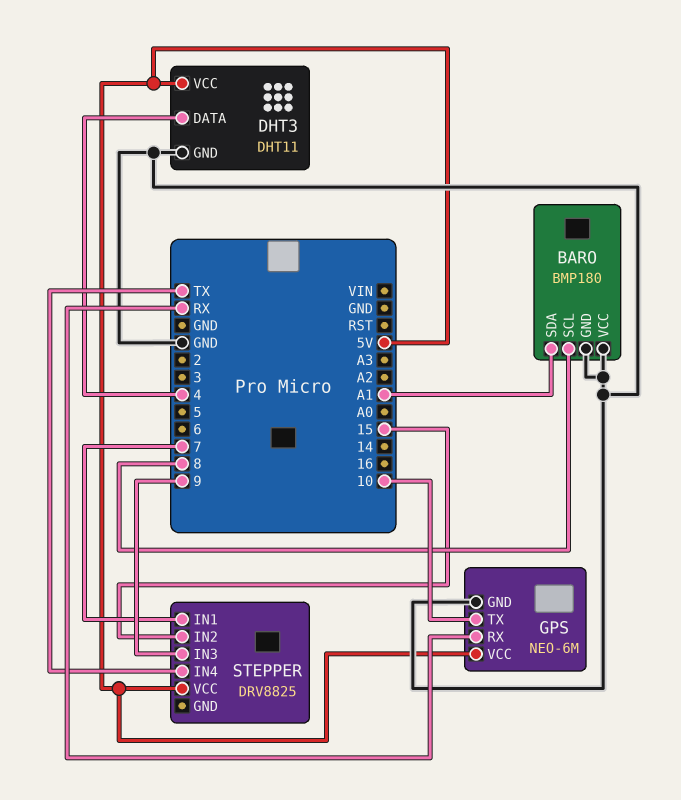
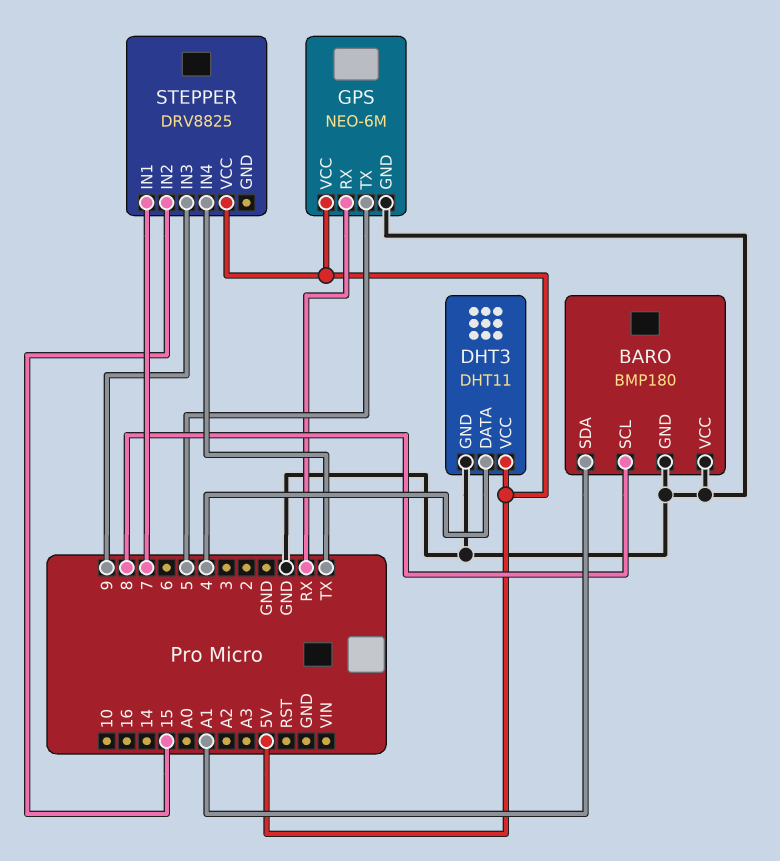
GPS pin TX: 10 -> 5

